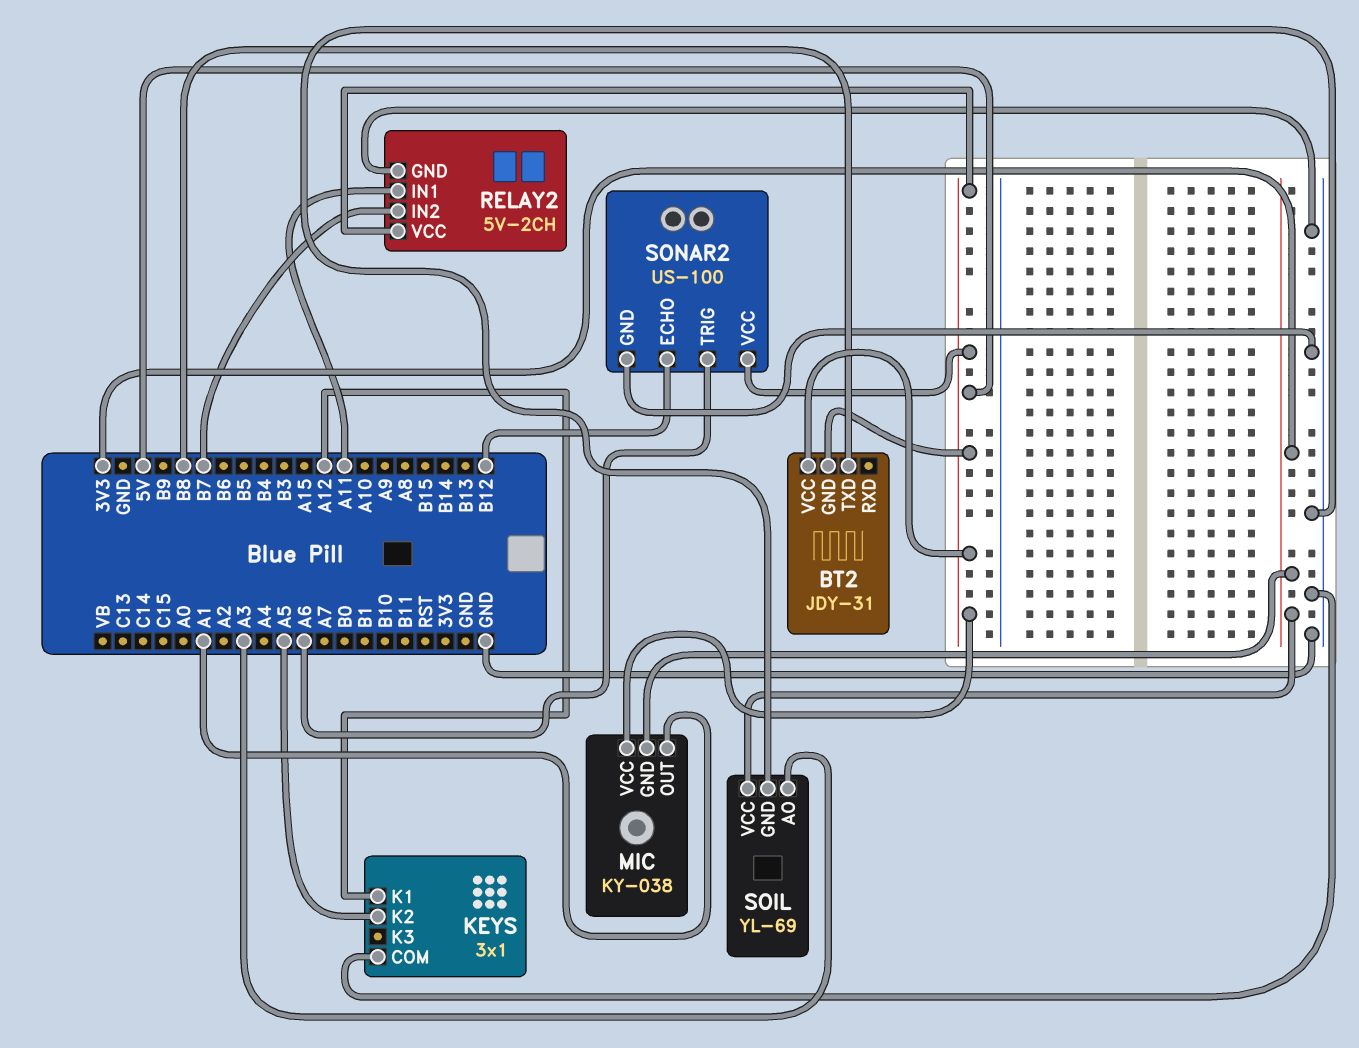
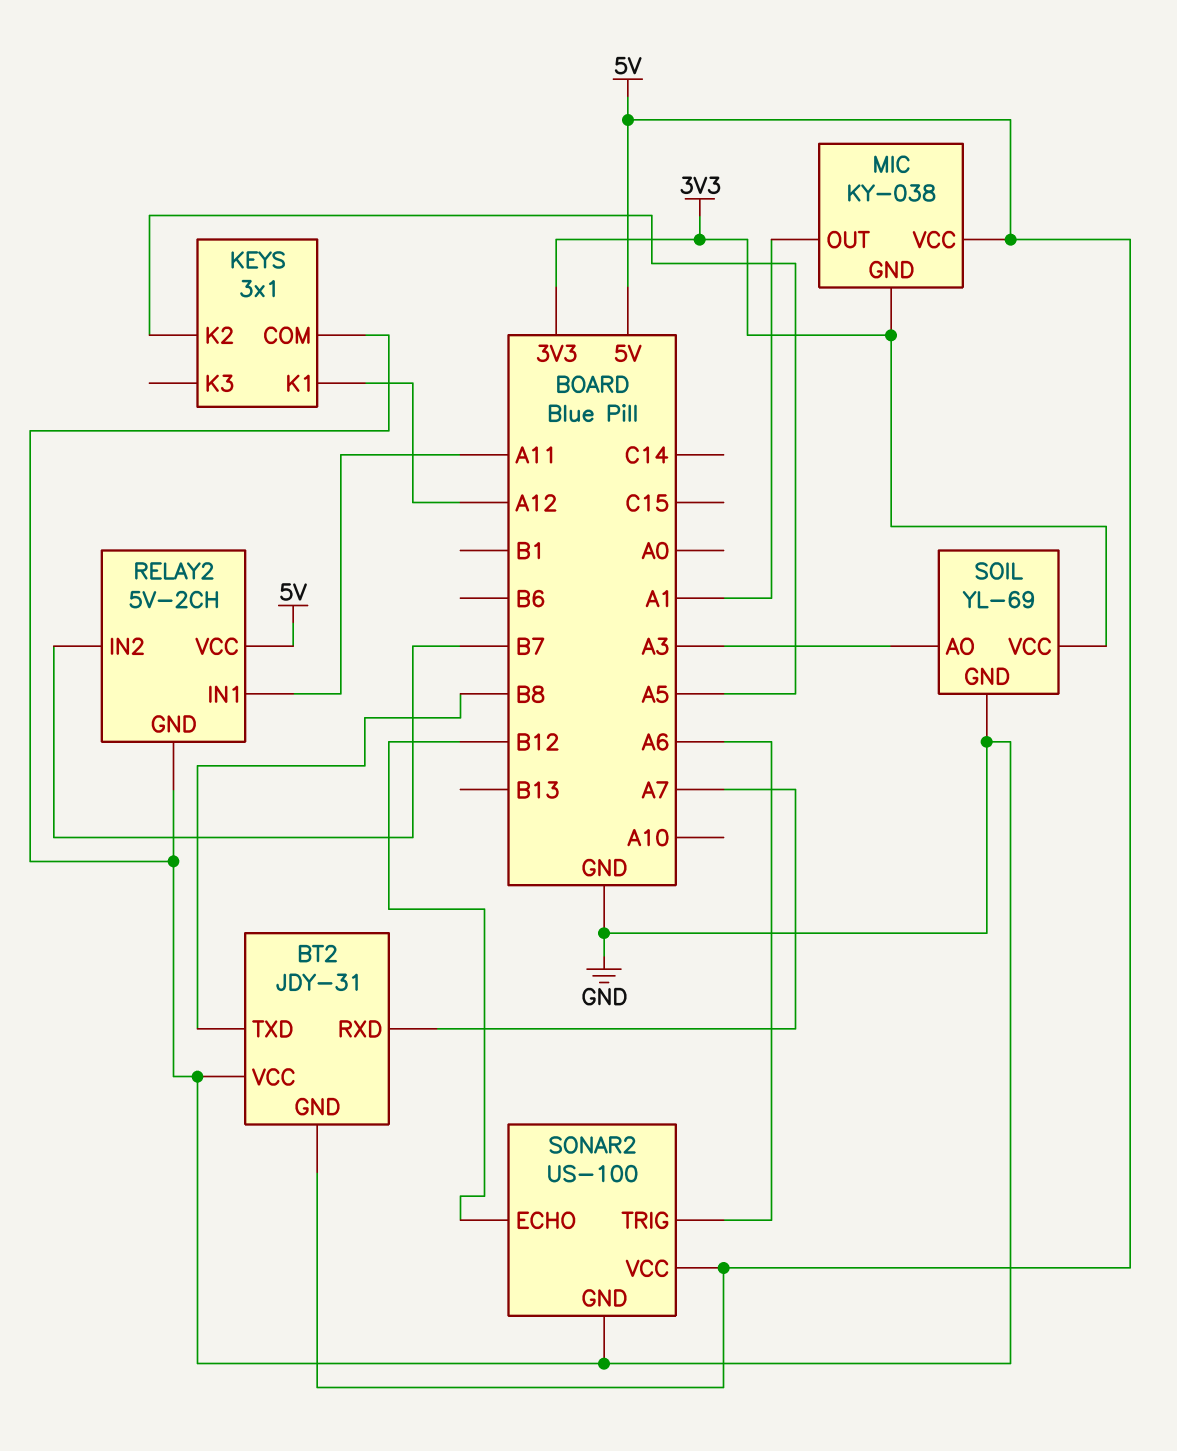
BT2 pin RXD: none -> A7
BT2 pin VCC: 5V -> GND

